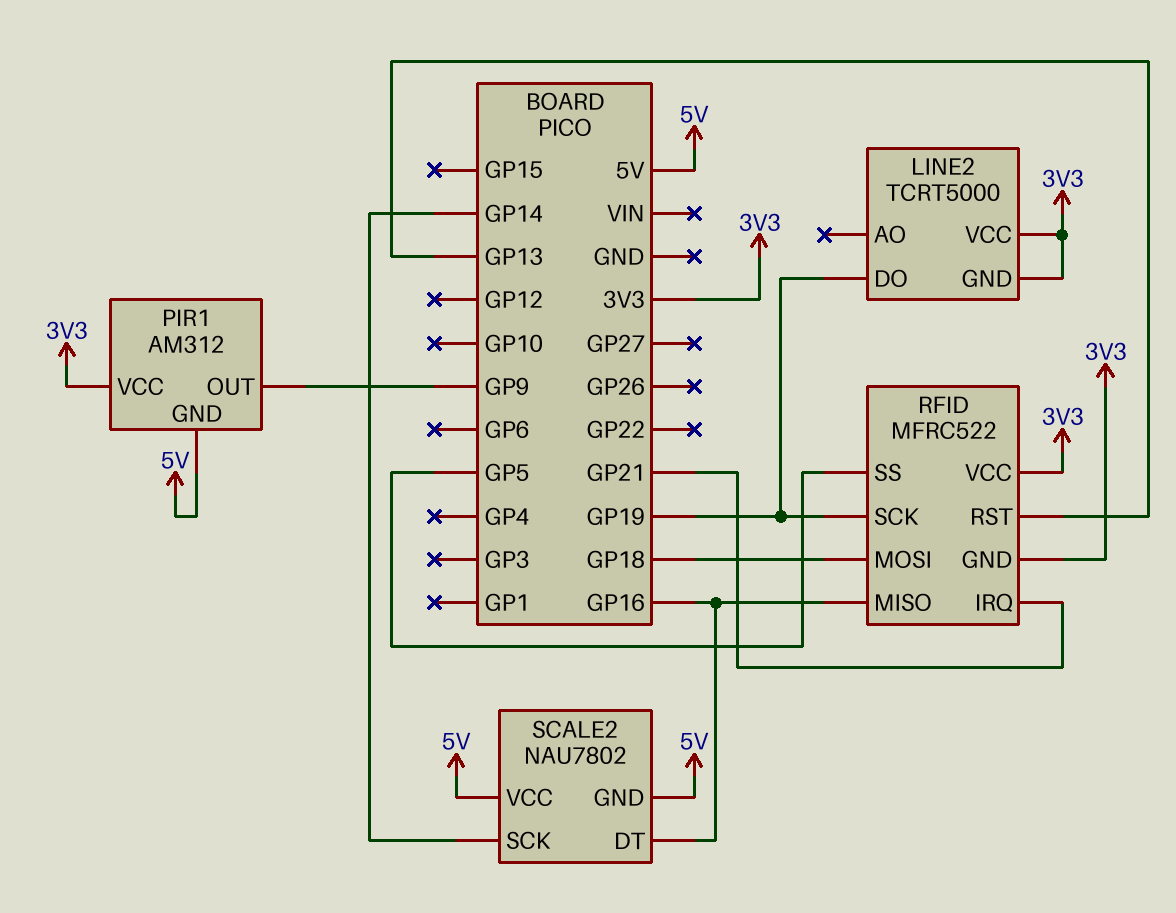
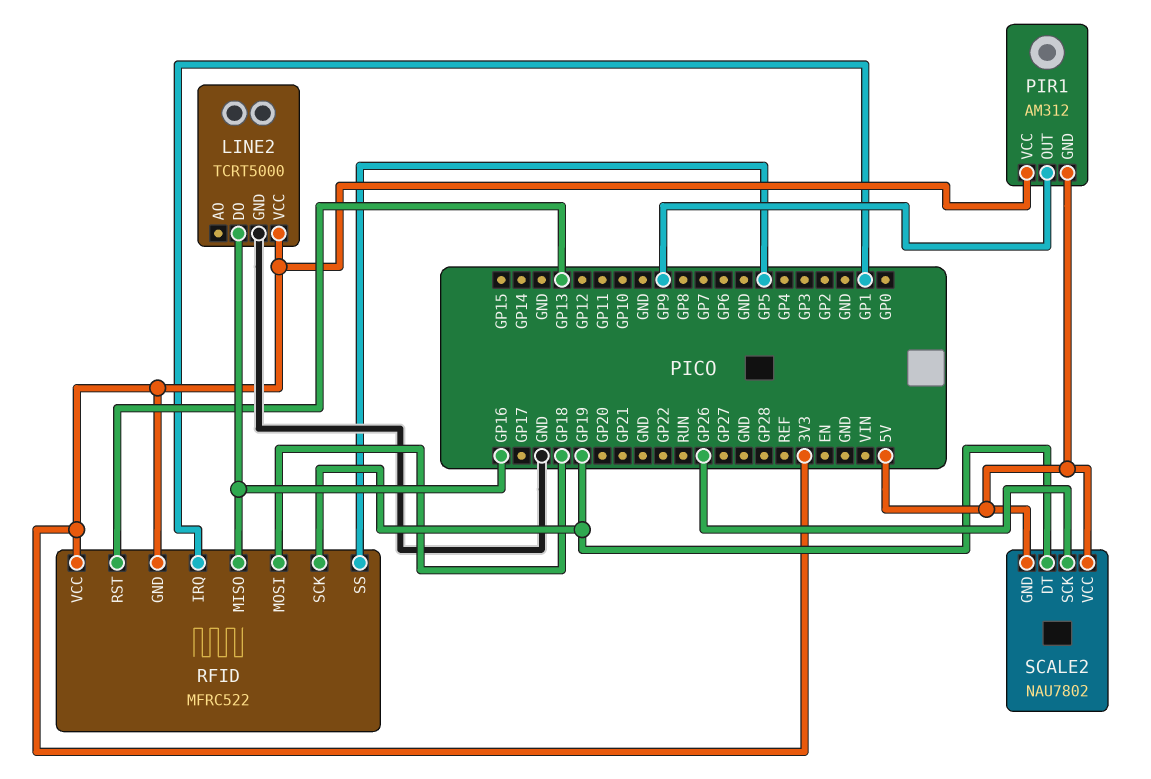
LINE2 pin DO: GP19 -> GP16
LINE2 pin GND: 3V3 -> GND
RFID pin IRQ: GP21 -> GP1
SCALE2 pin DT: GP16 -> GP19
SCALE2 pin SCK: GP14 -> GP26

